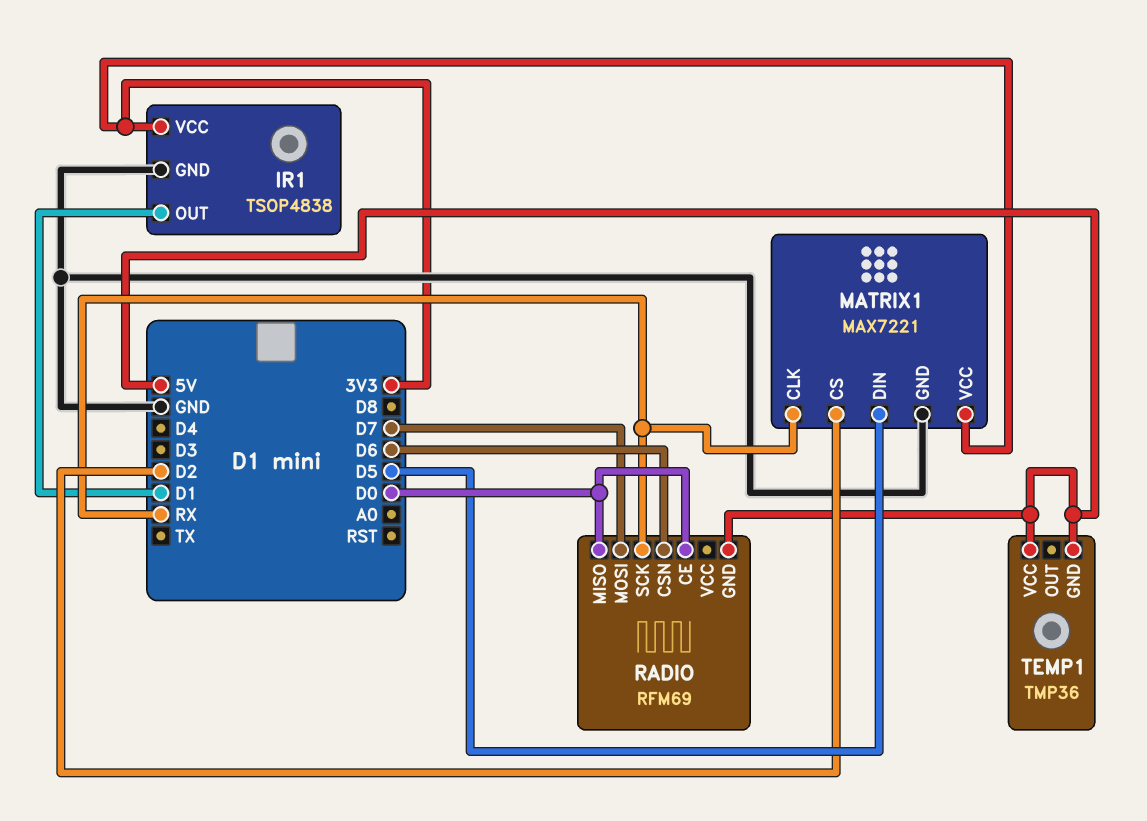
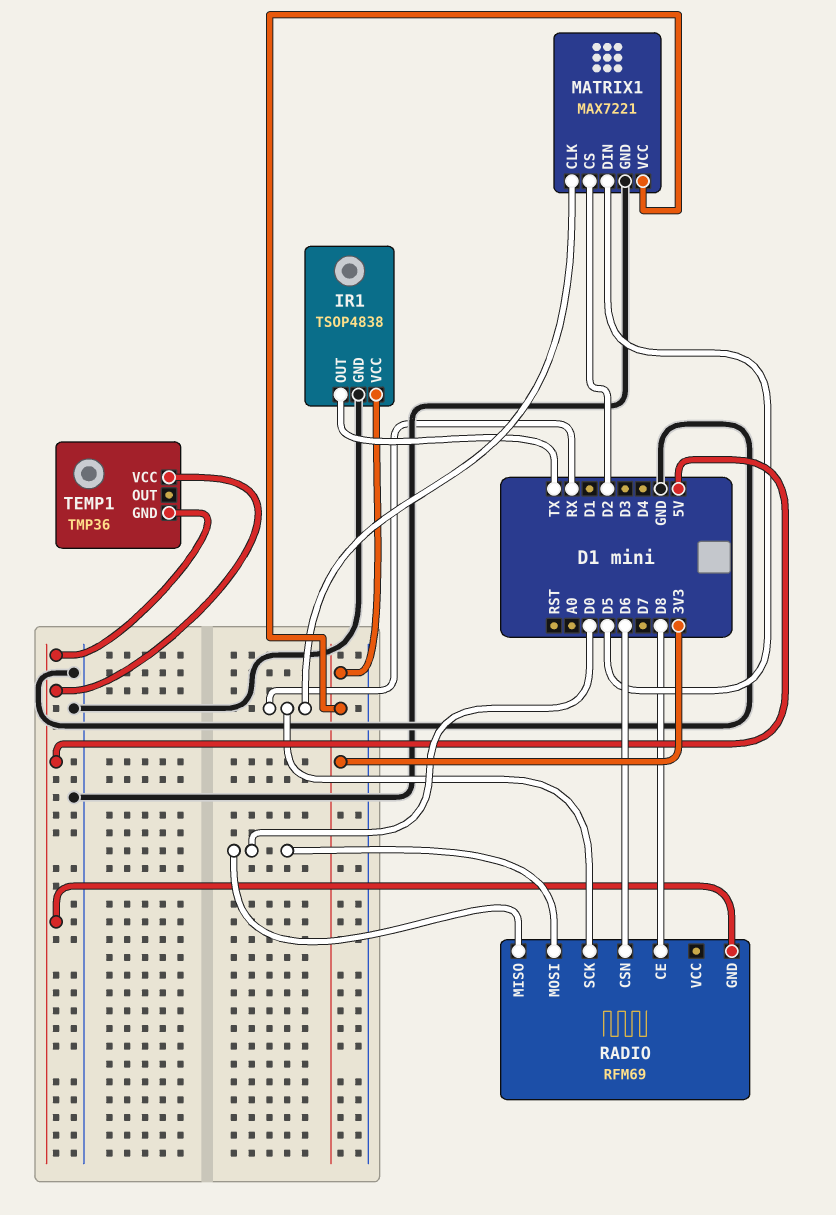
IR1 pin OUT: D1 -> TX
RADIO pin CE: D0 -> D8
RADIO pin MOSI: D7 -> D0

